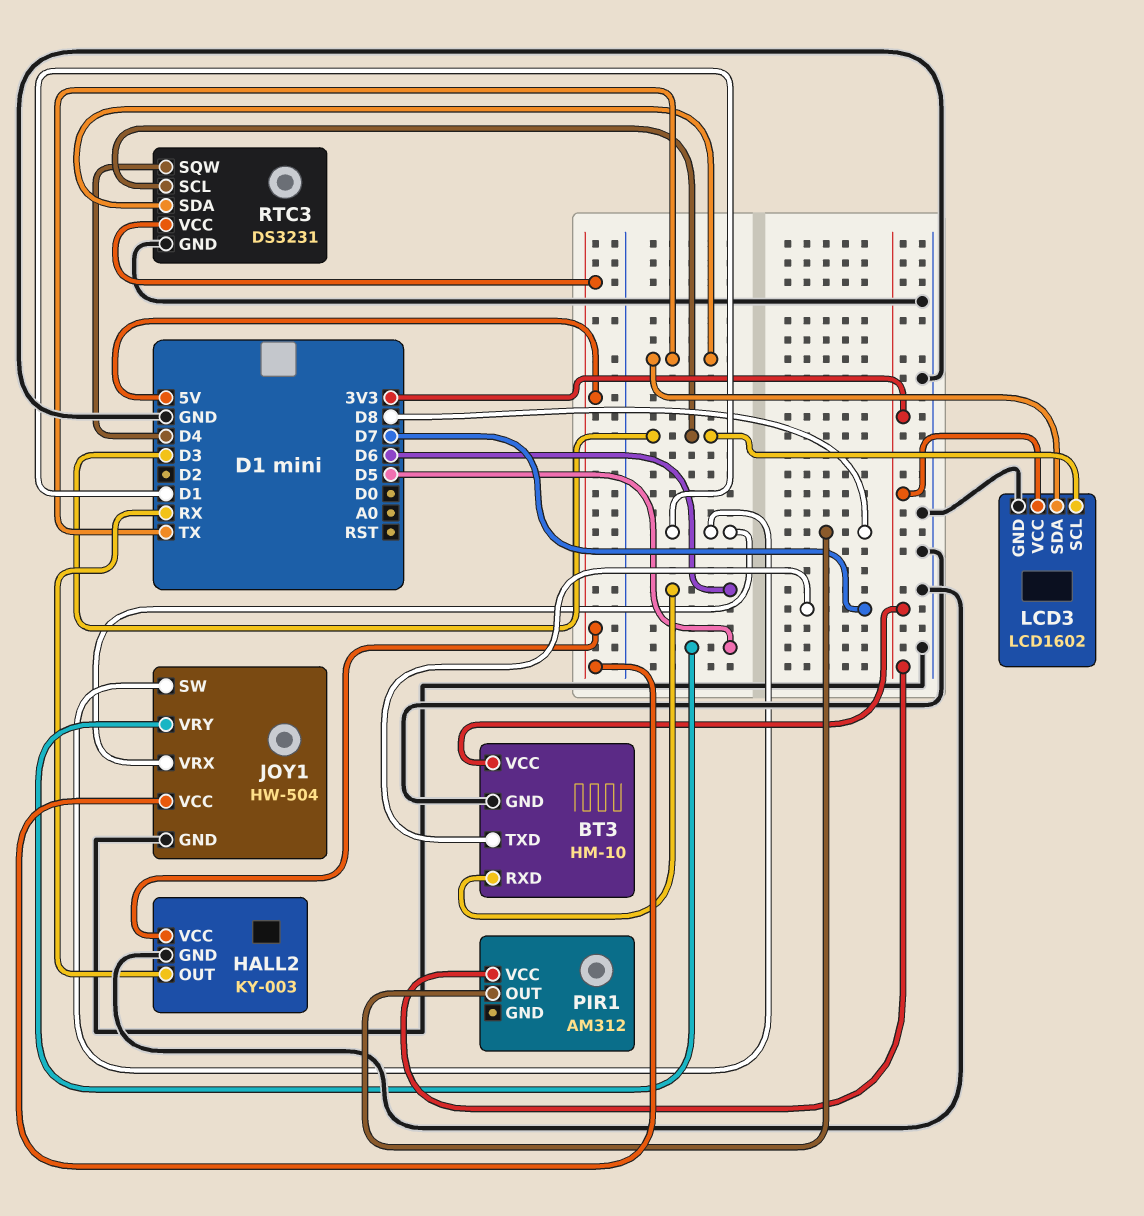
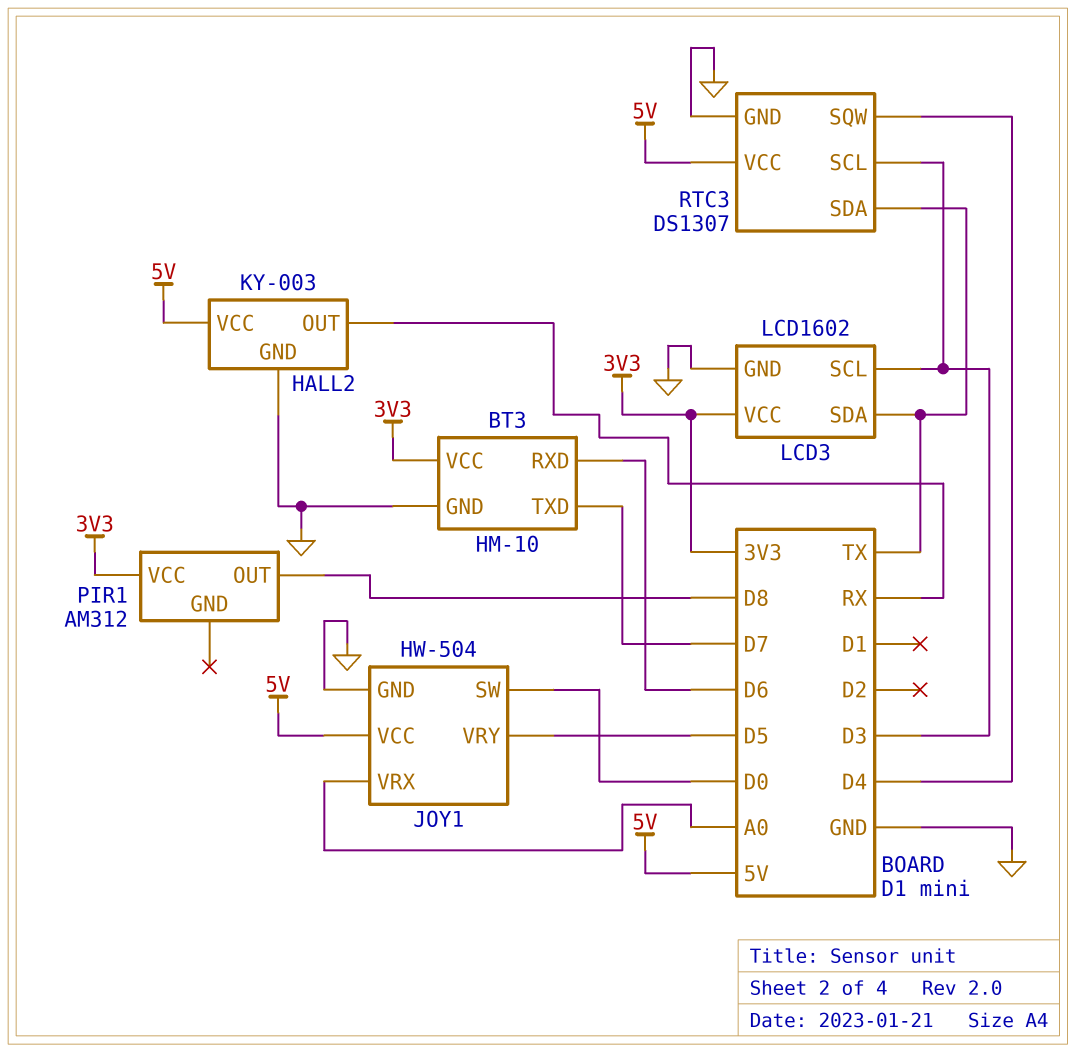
JOY1 pin SW: D1 -> D0
JOY1 pin VRX: D1 -> A0
RTC3: DS3231 -> DS1307

